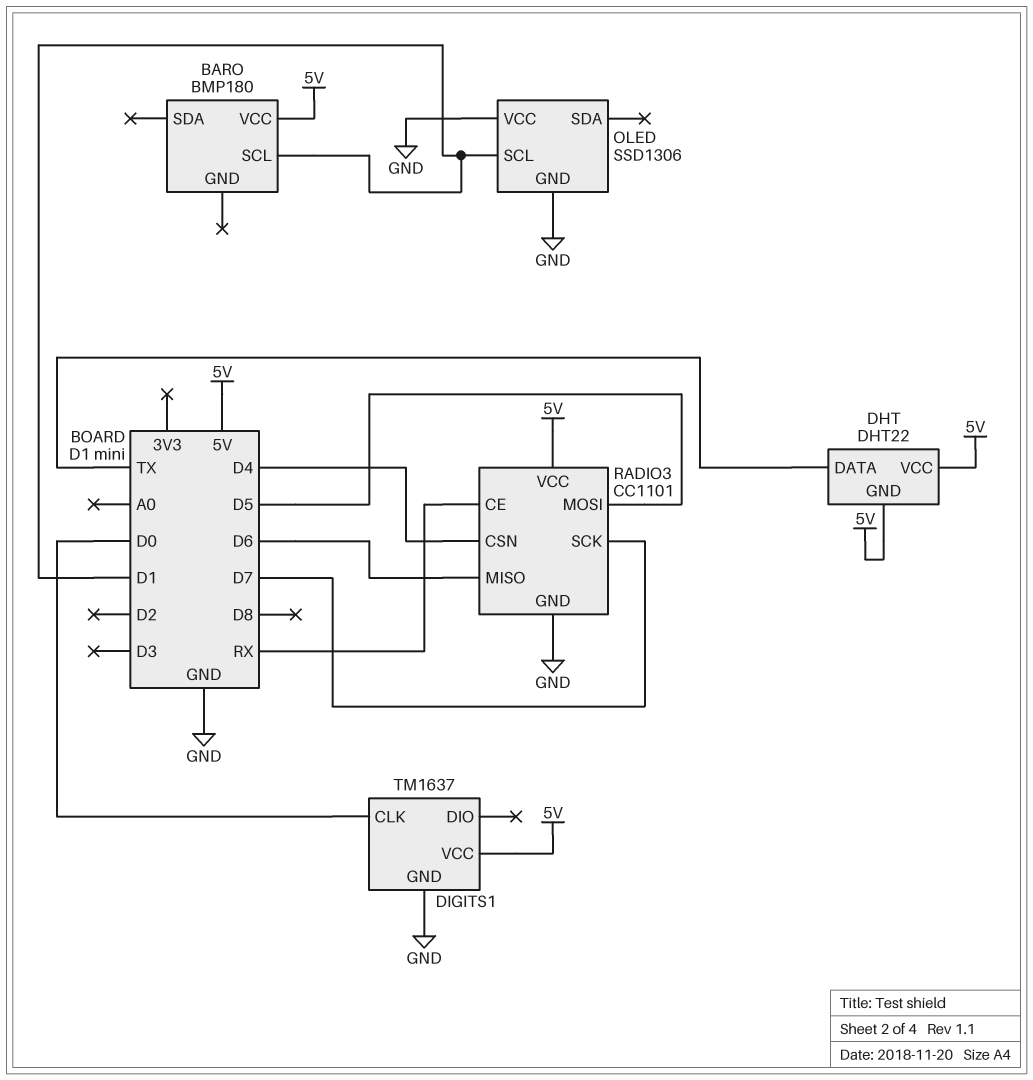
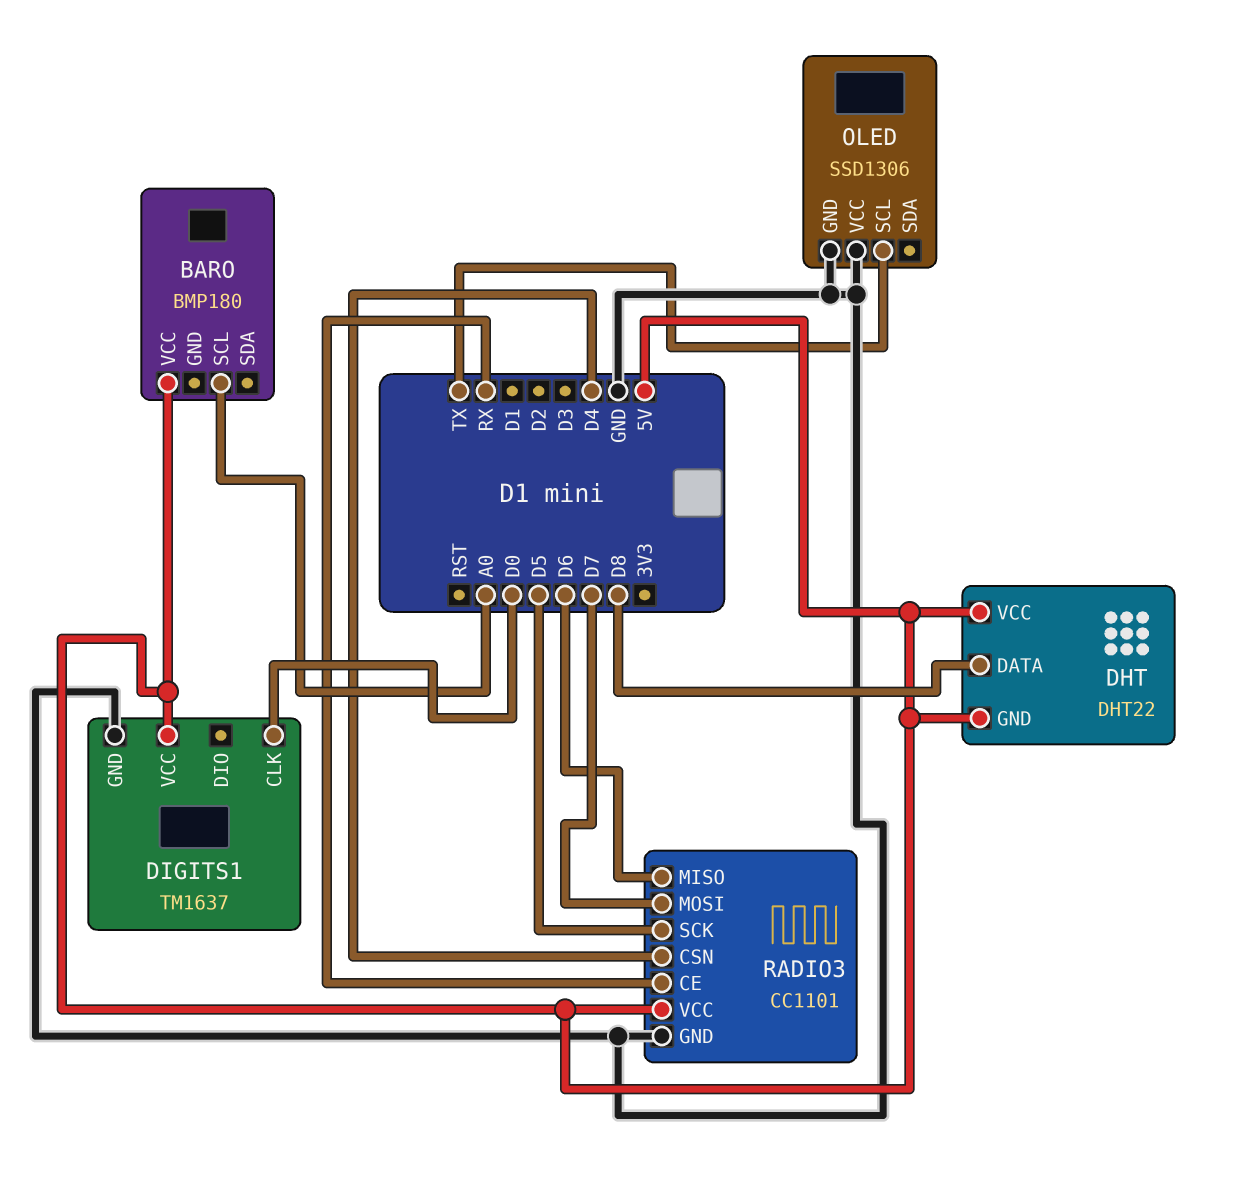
BARO pin SCL: D1 -> A0
DHT pin DATA: TX -> D8
OLED pin SCL: D1 -> TX
RADIO3 pin MOSI: D5 -> D7
RADIO3 pin SCK: D7 -> D5

